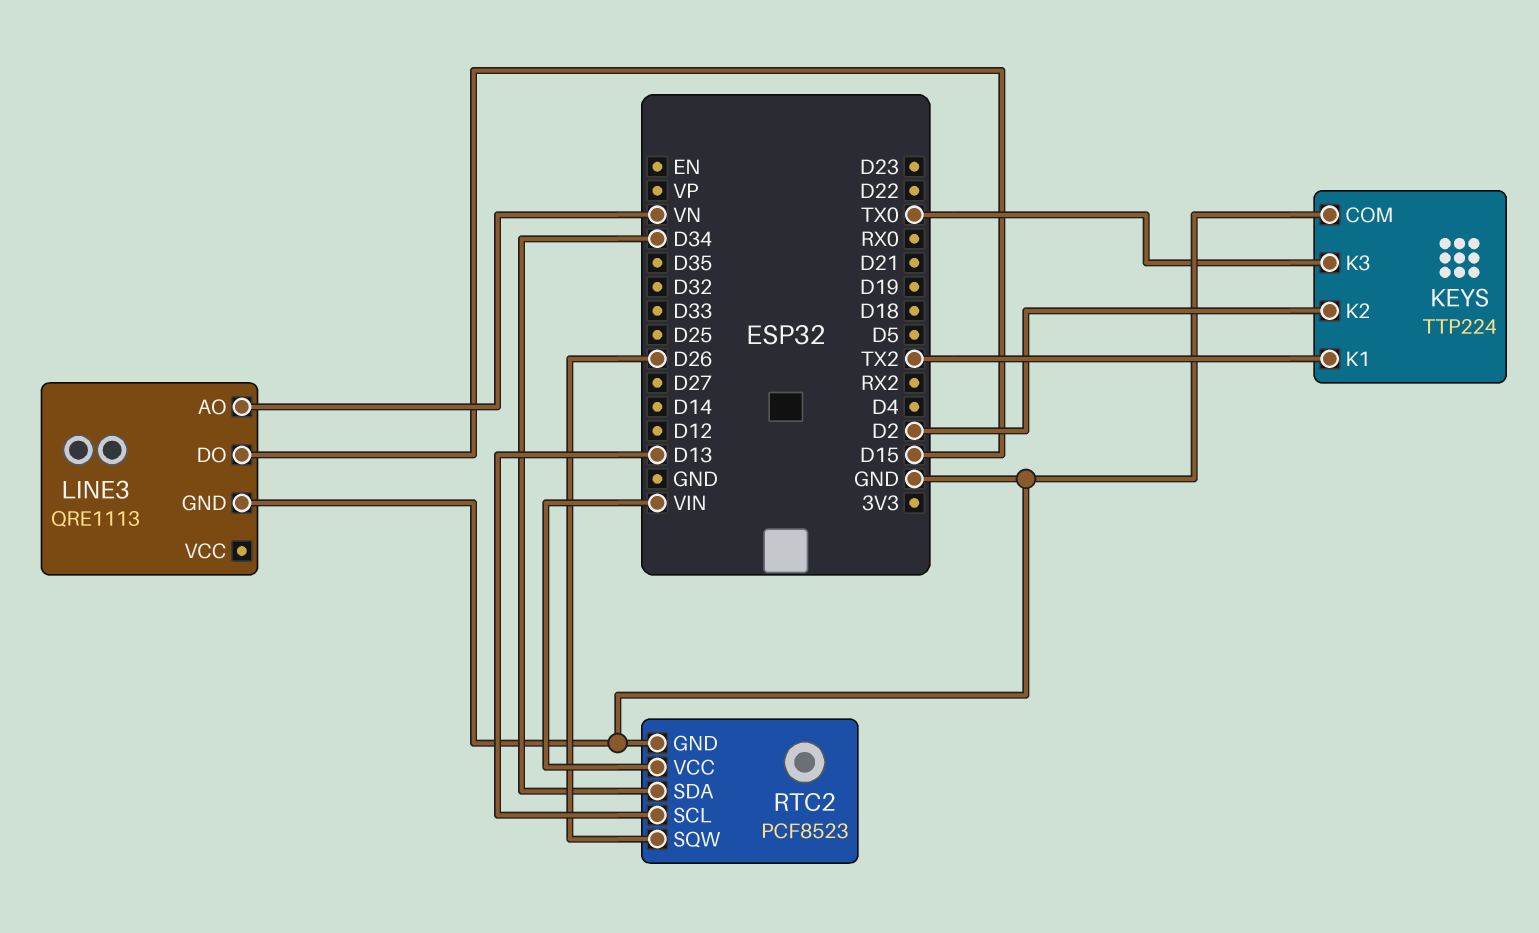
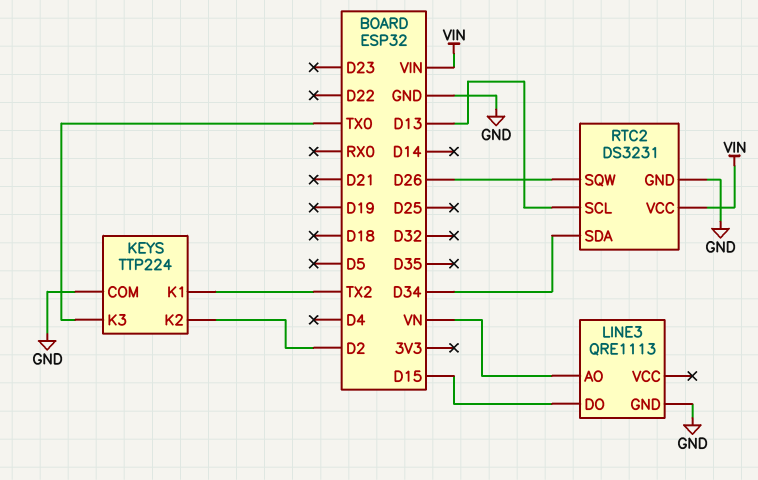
RTC2: PCF8523 -> DS3231

